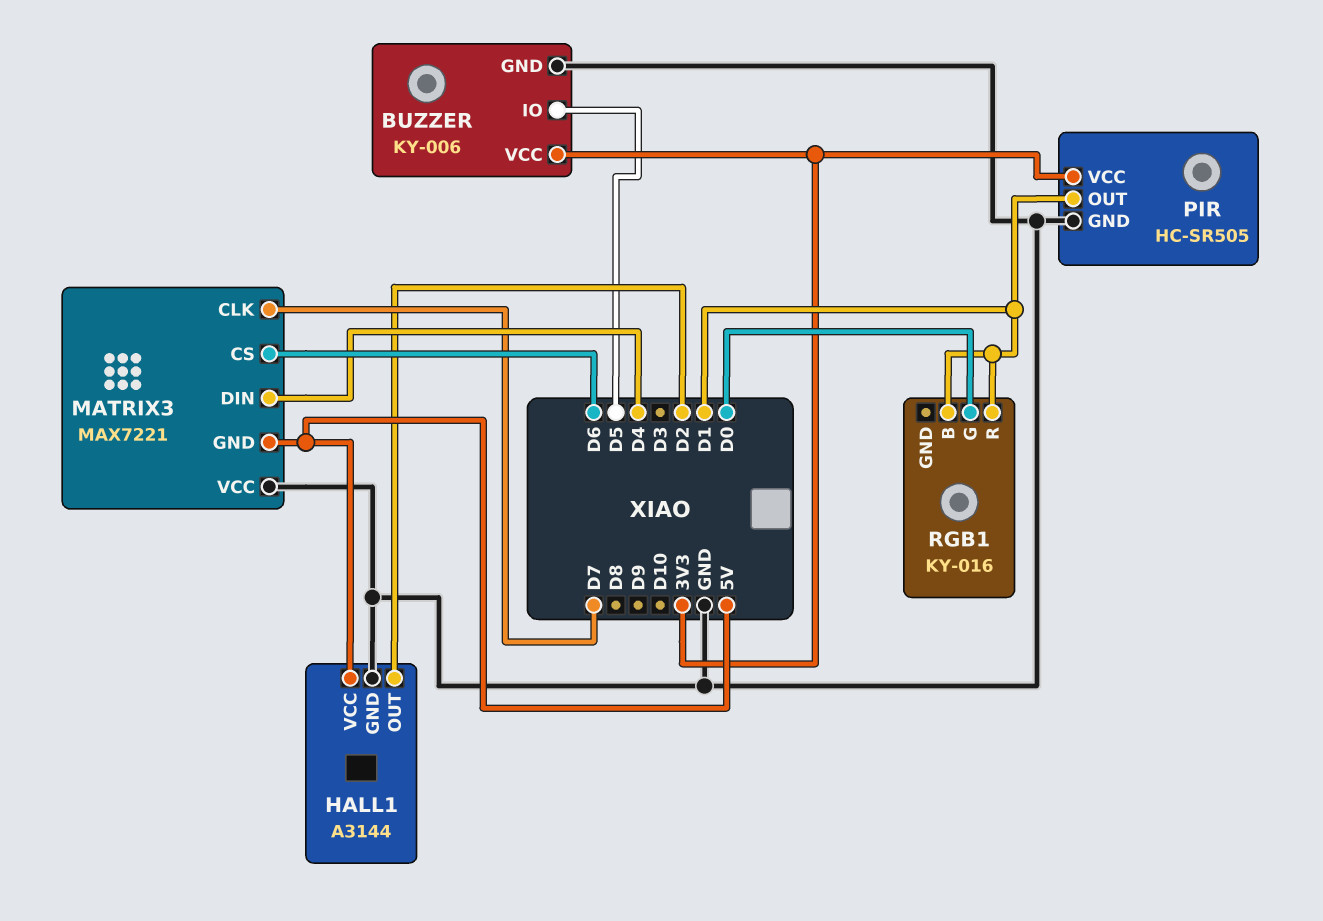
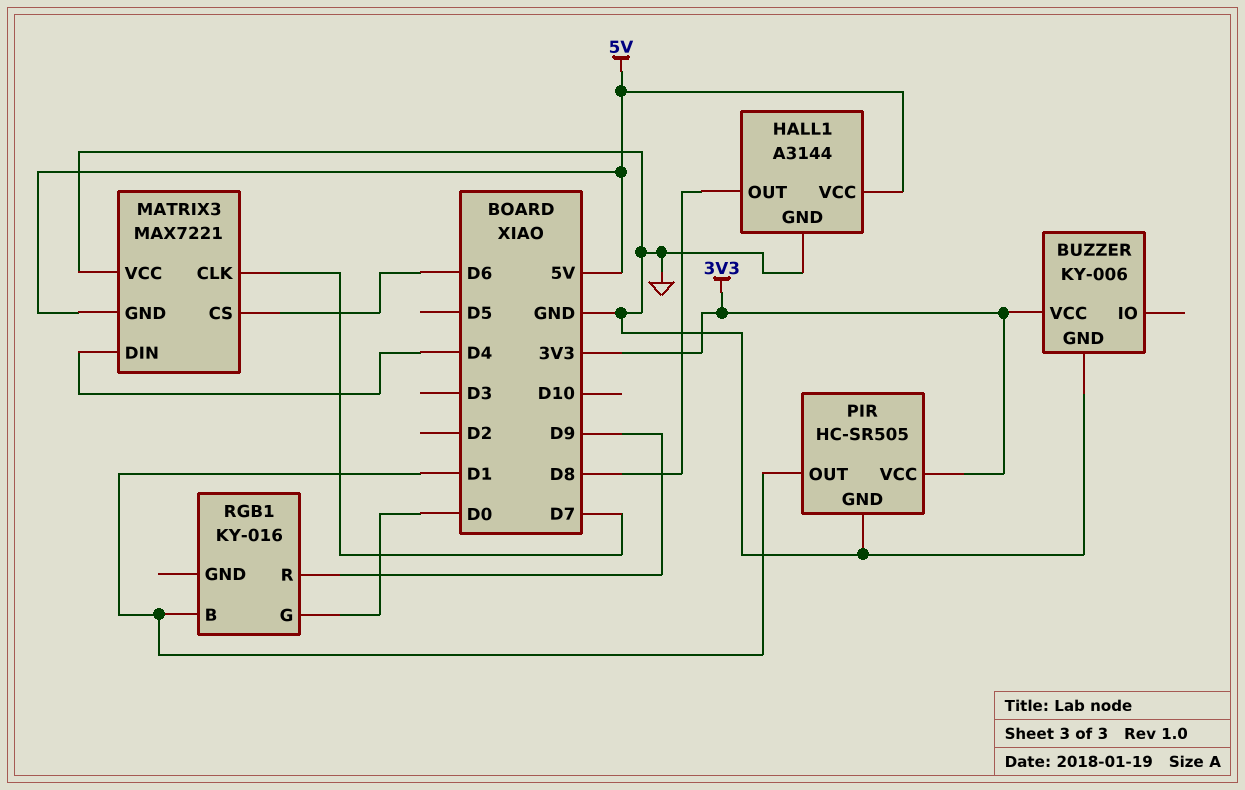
BUZZER pin IO: D5 -> none
HALL1 pin OUT: D2 -> D8
RGB1 pin R: D1 -> D9

